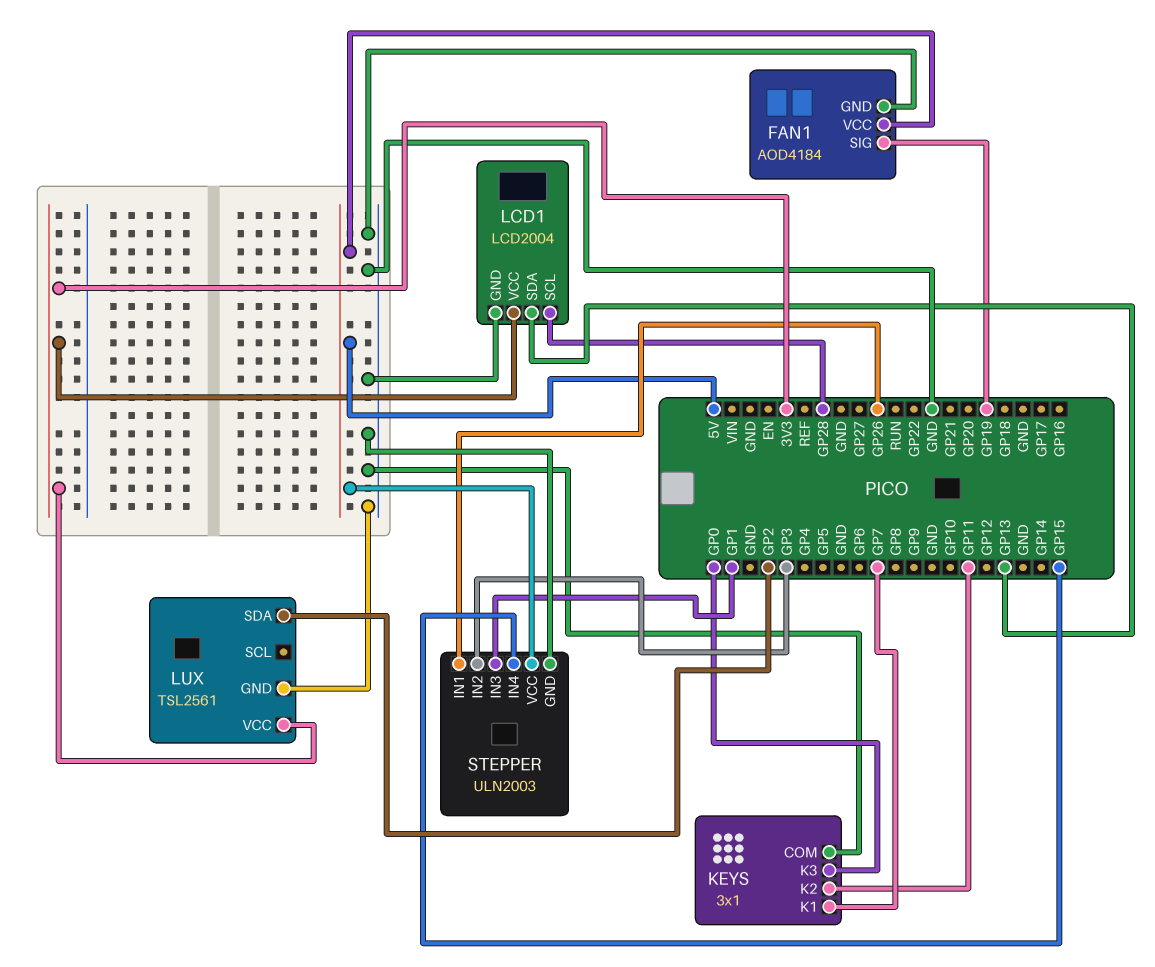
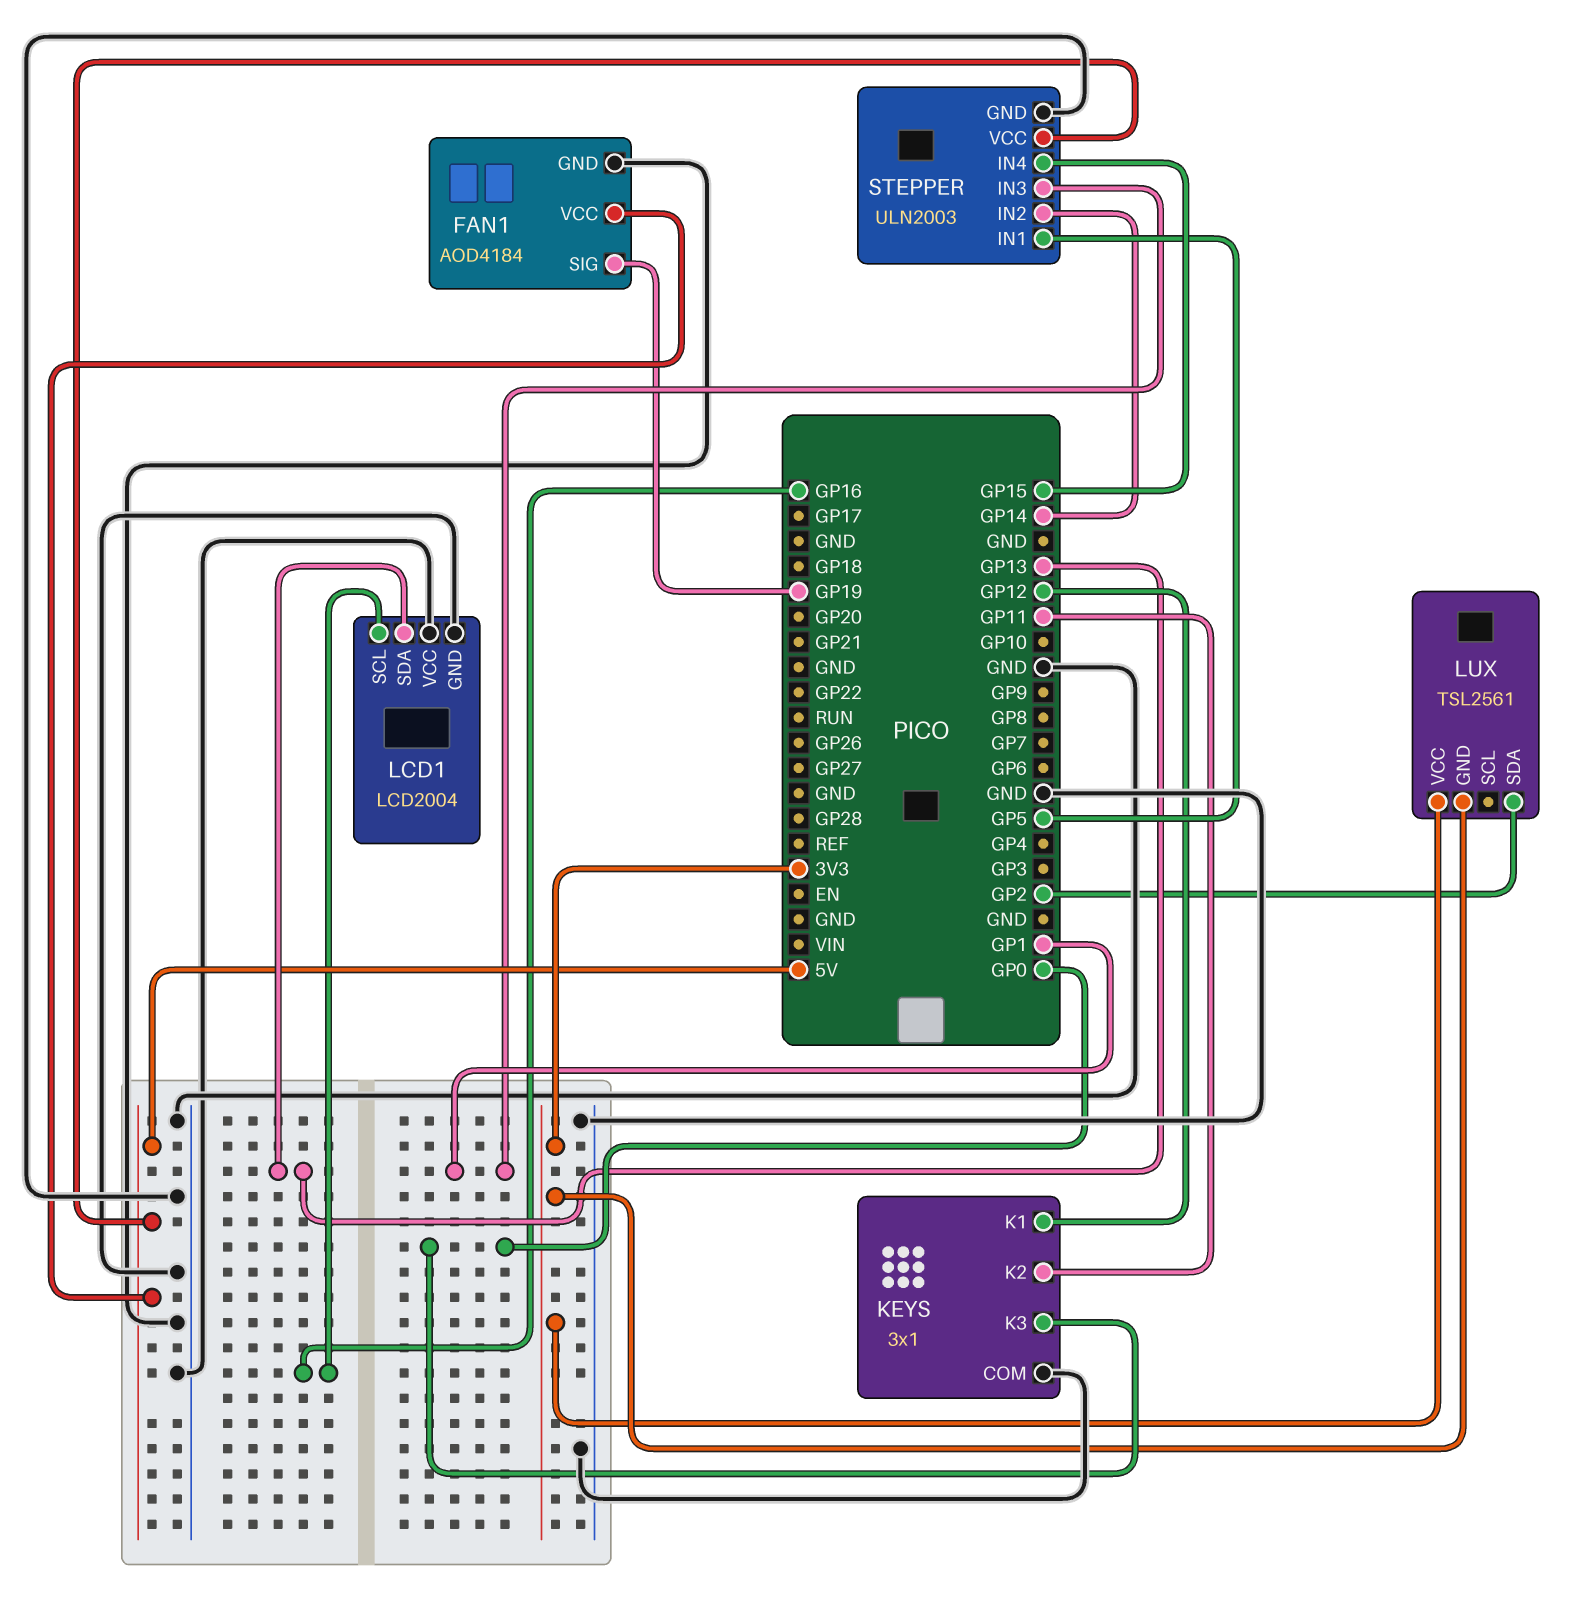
KEYS pin K1: GP7 -> GP12
LCD1 pin SCL: GP28 -> GP16
LCD1 pin VCC: 3V3 -> GND
LUX pin GND: GND -> 3V3
STEPPER pin IN1: GP26 -> GP5
STEPPER pin IN2: GP3 -> GP14

